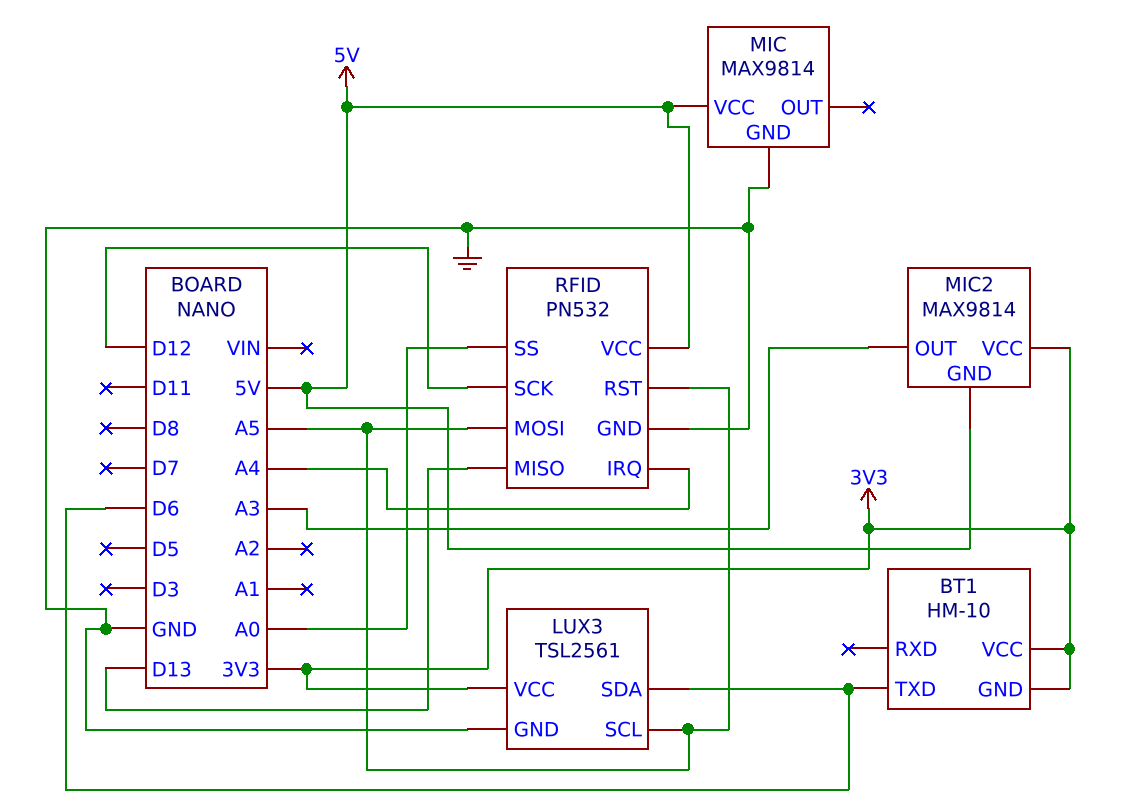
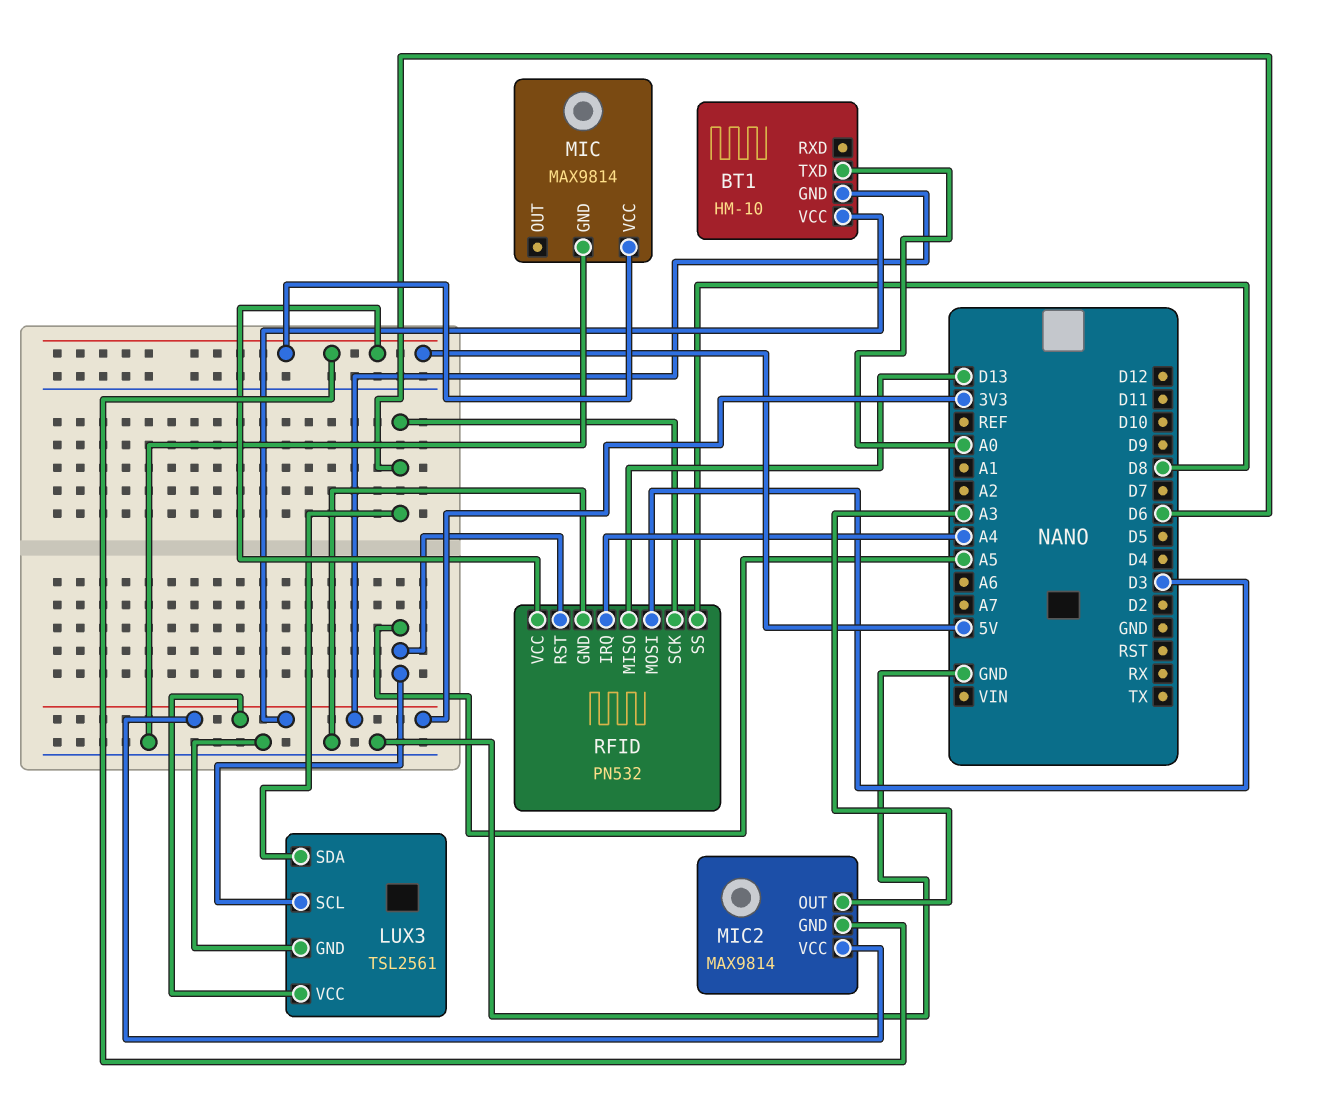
BT1 pin TXD: D6 -> A0
RFID pin MOSI: A5 -> D3
RFID pin SCK: D12 -> D6
RFID pin SS: A0 -> D8

